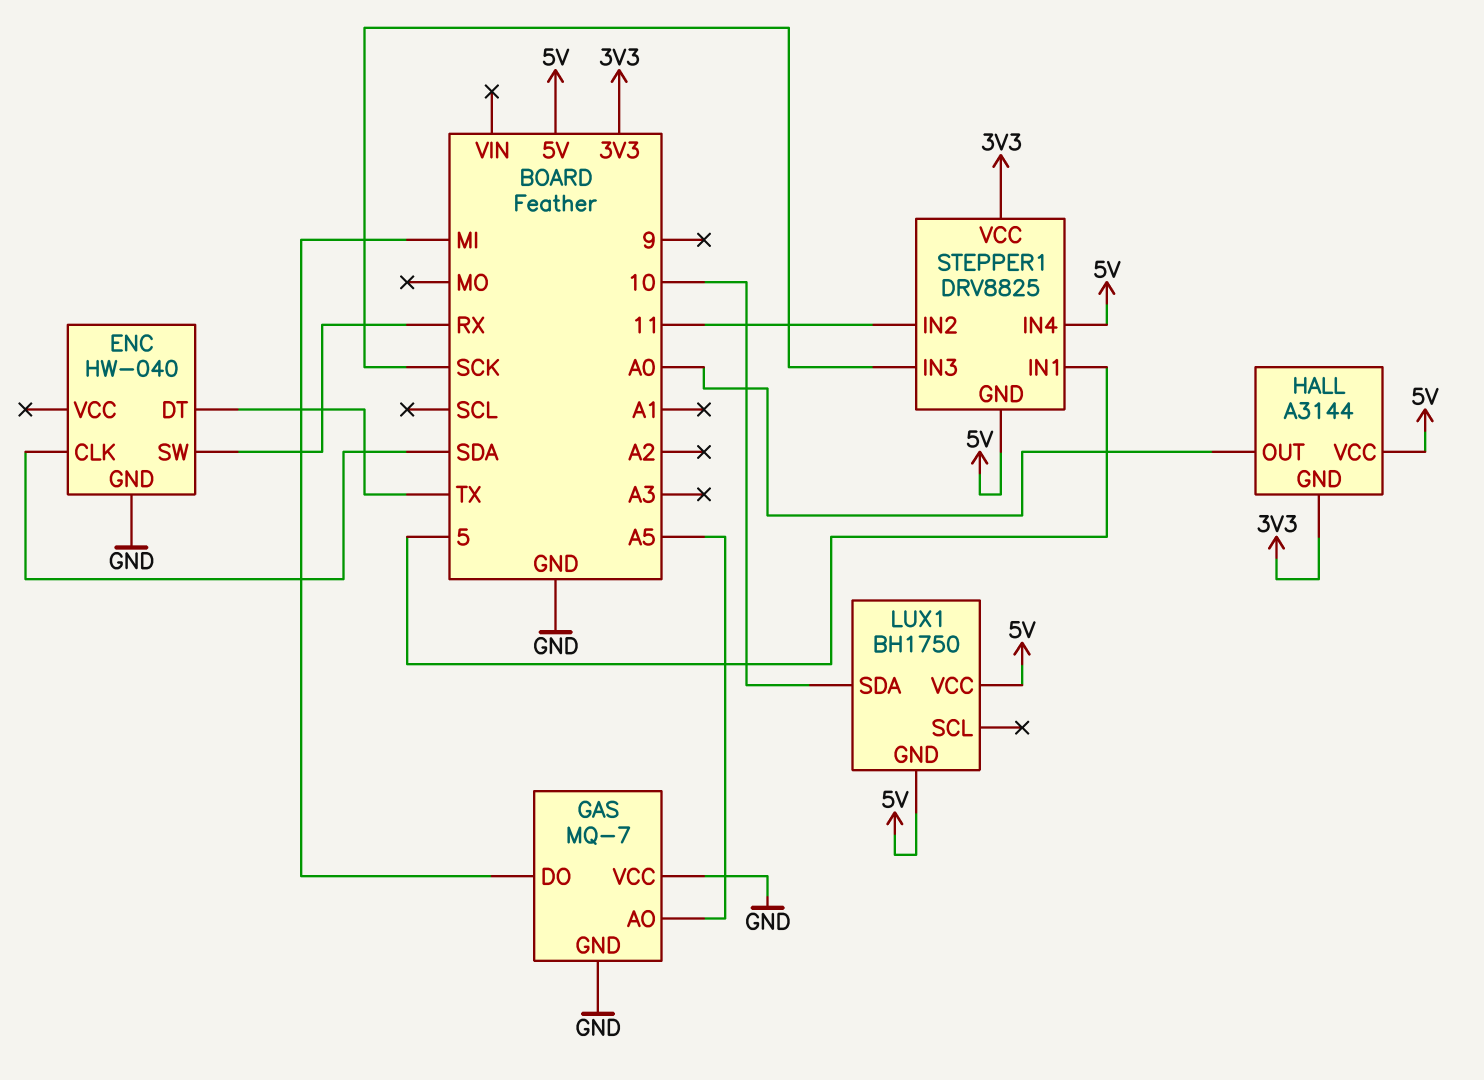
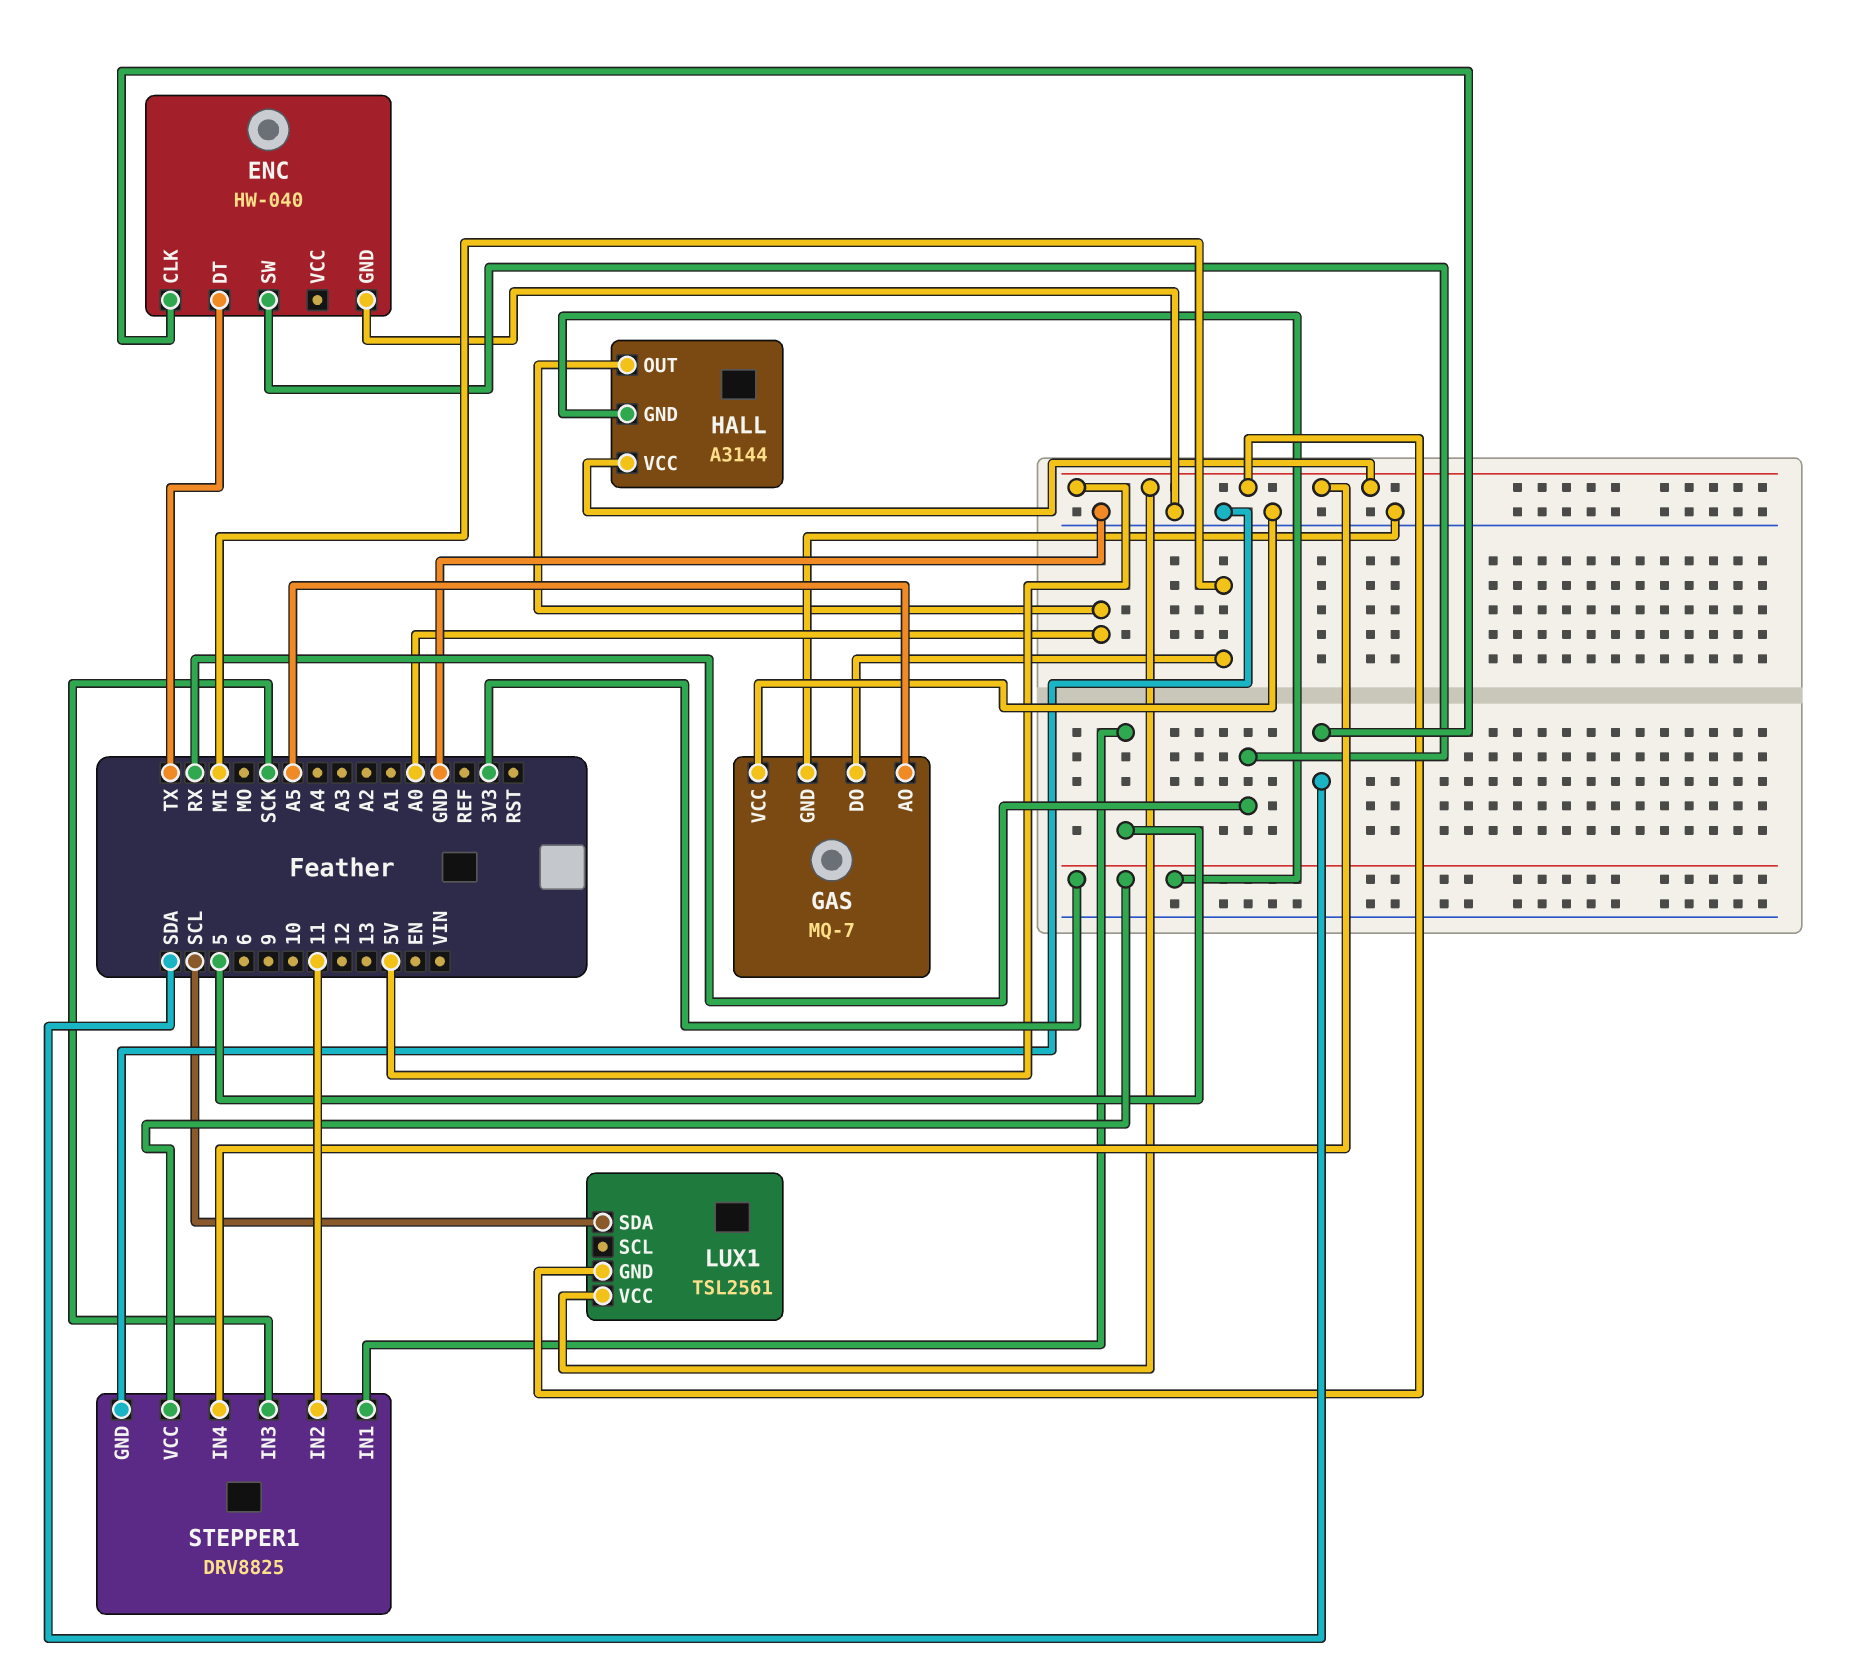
LUX1: BH1750 -> TSL2561
LUX1 pin SDA: 10 -> SCL
STEPPER1 pin GND: 5V -> GND

